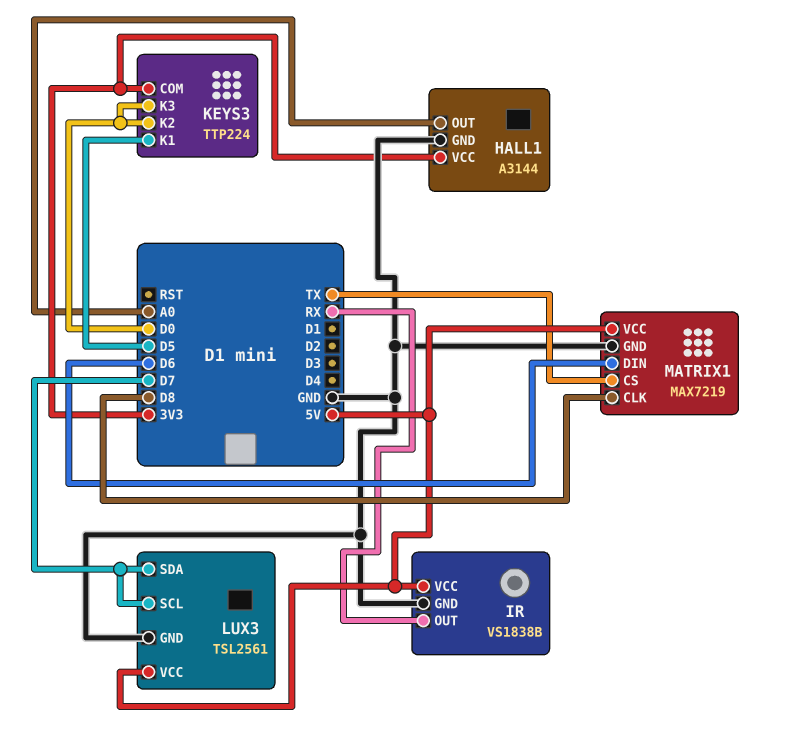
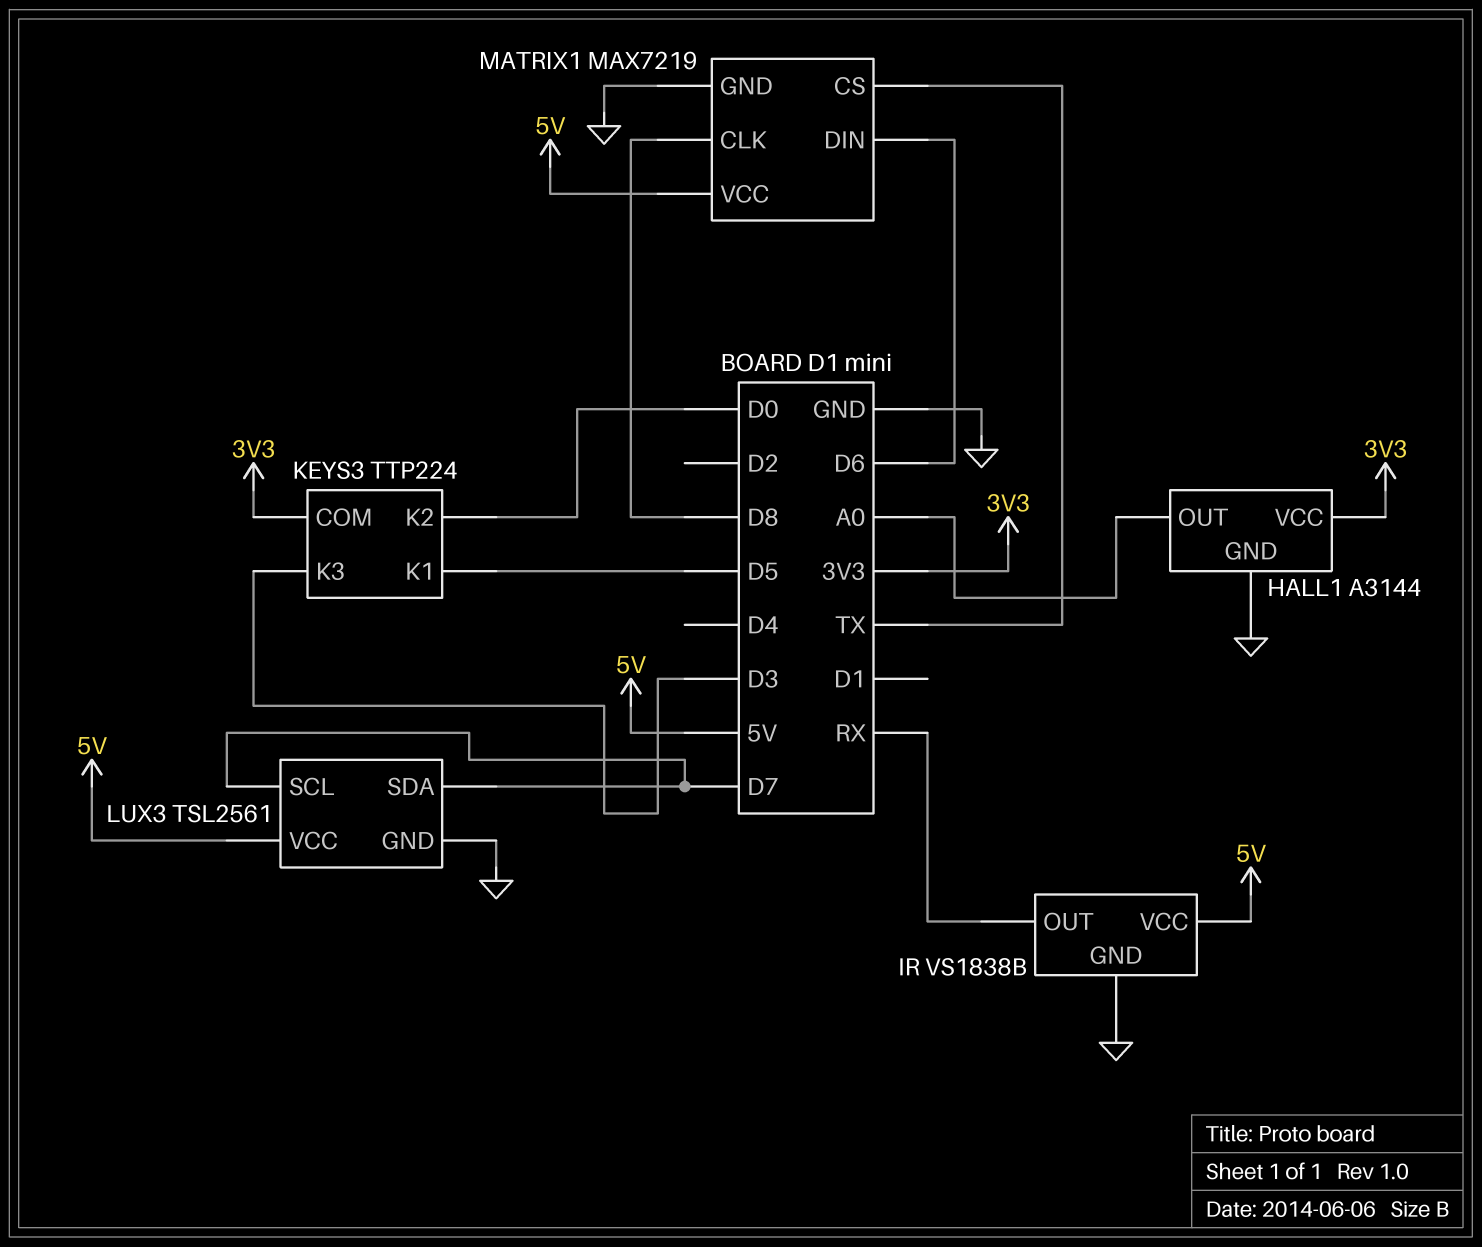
KEYS3 pin K3: D0 -> D3

